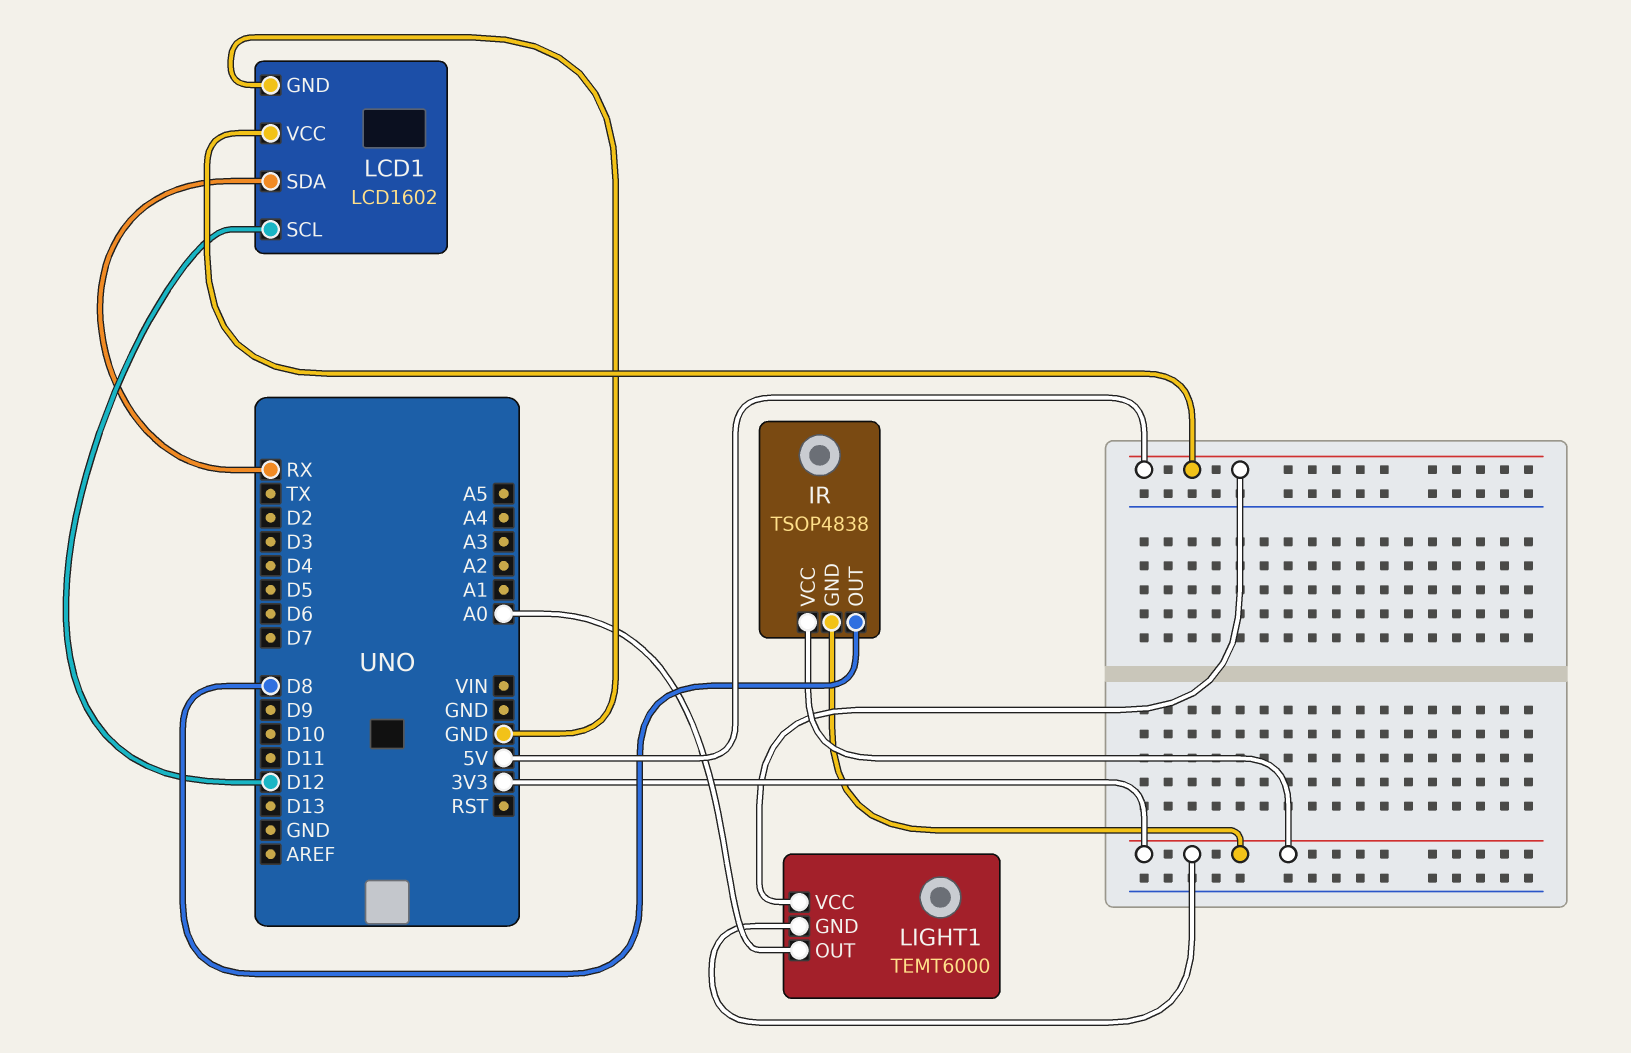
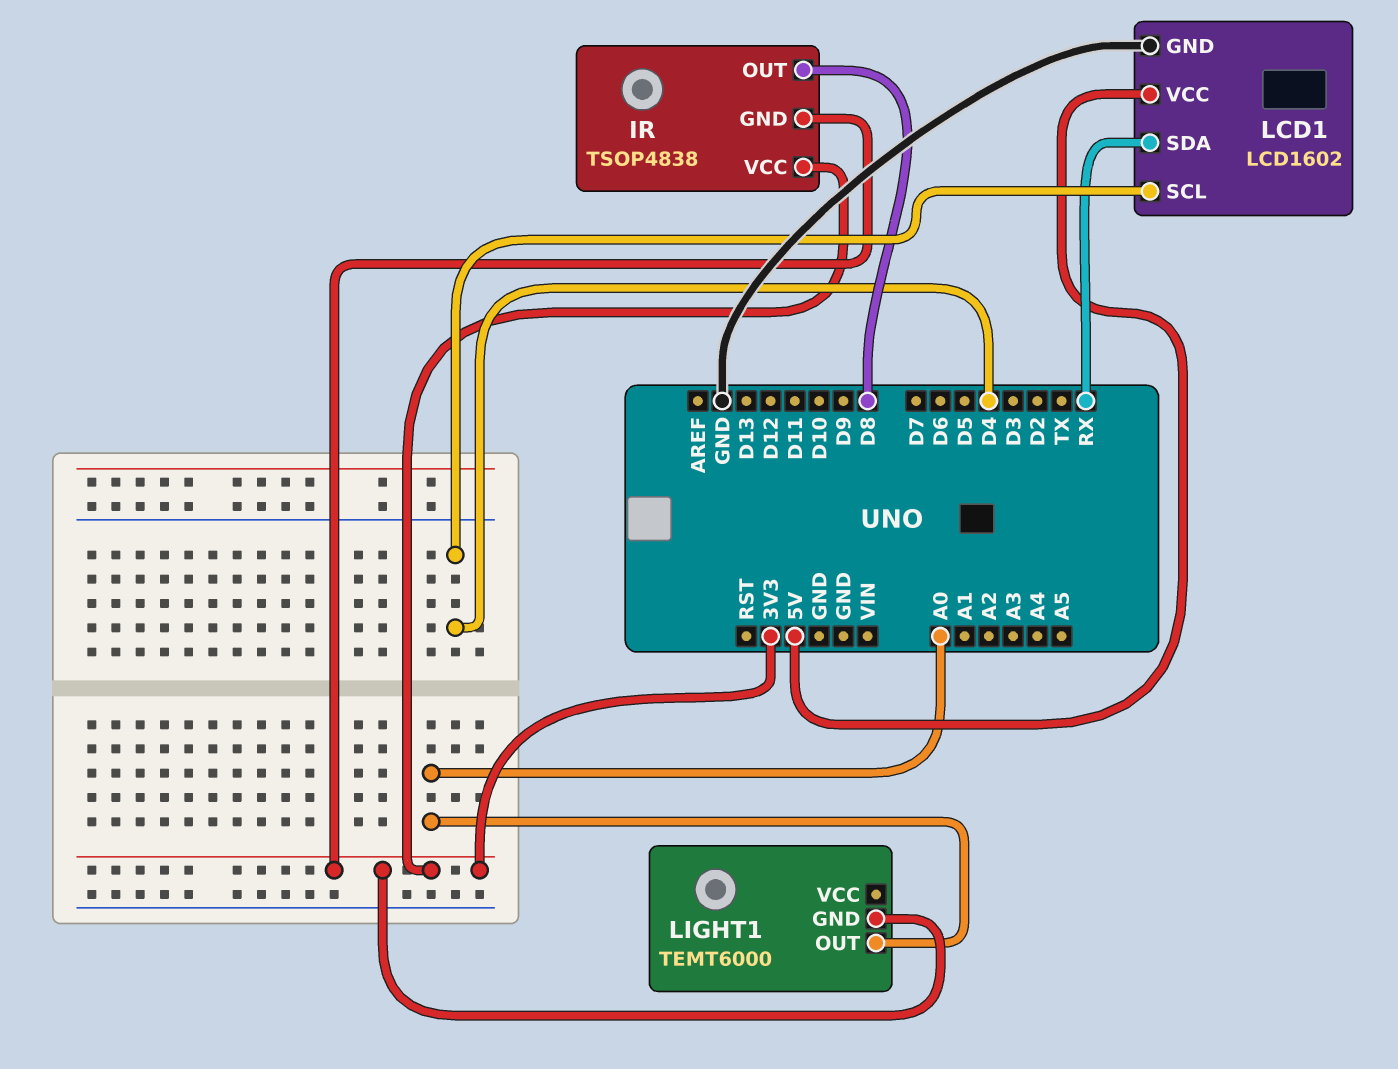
LCD1 pin SCL: D12 -> D4
LIGHT1 pin VCC: 5V -> none

